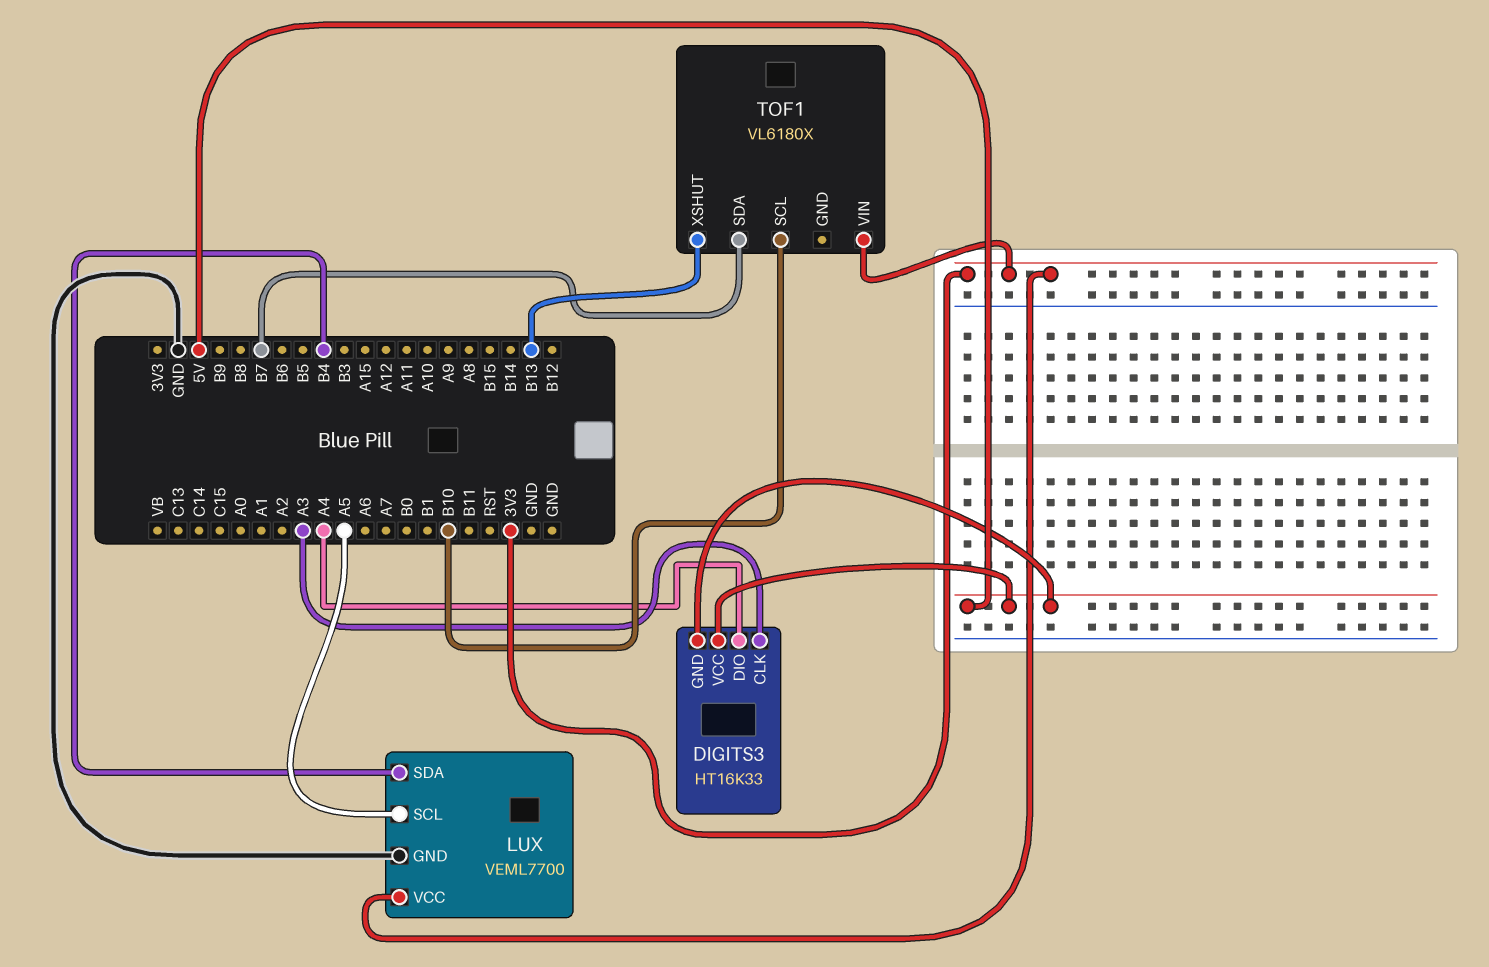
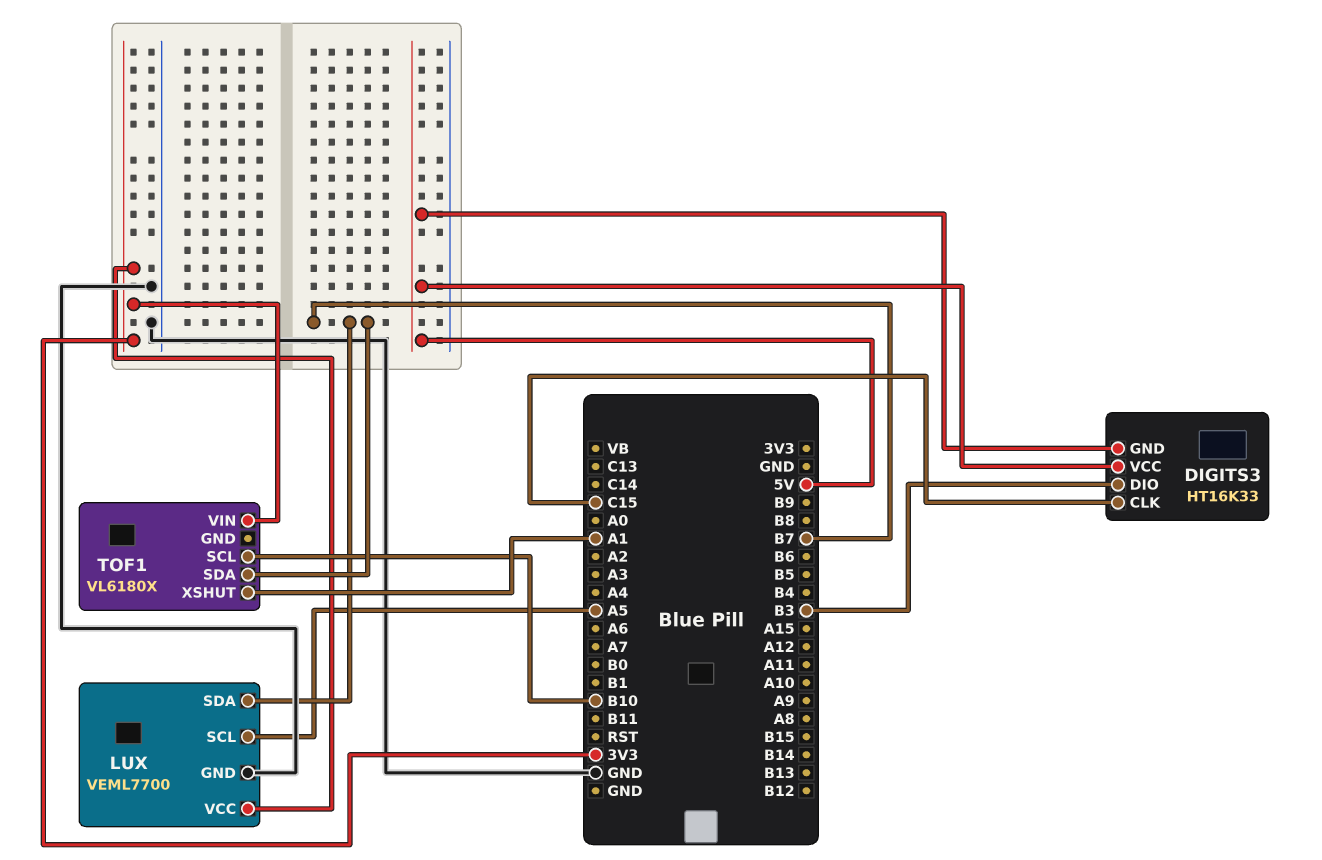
DIGITS3 pin CLK: A3 -> C15
DIGITS3 pin DIO: A4 -> B3
LUX pin SDA: B4 -> B7
TOF1 pin XSHUT: B13 -> A1

